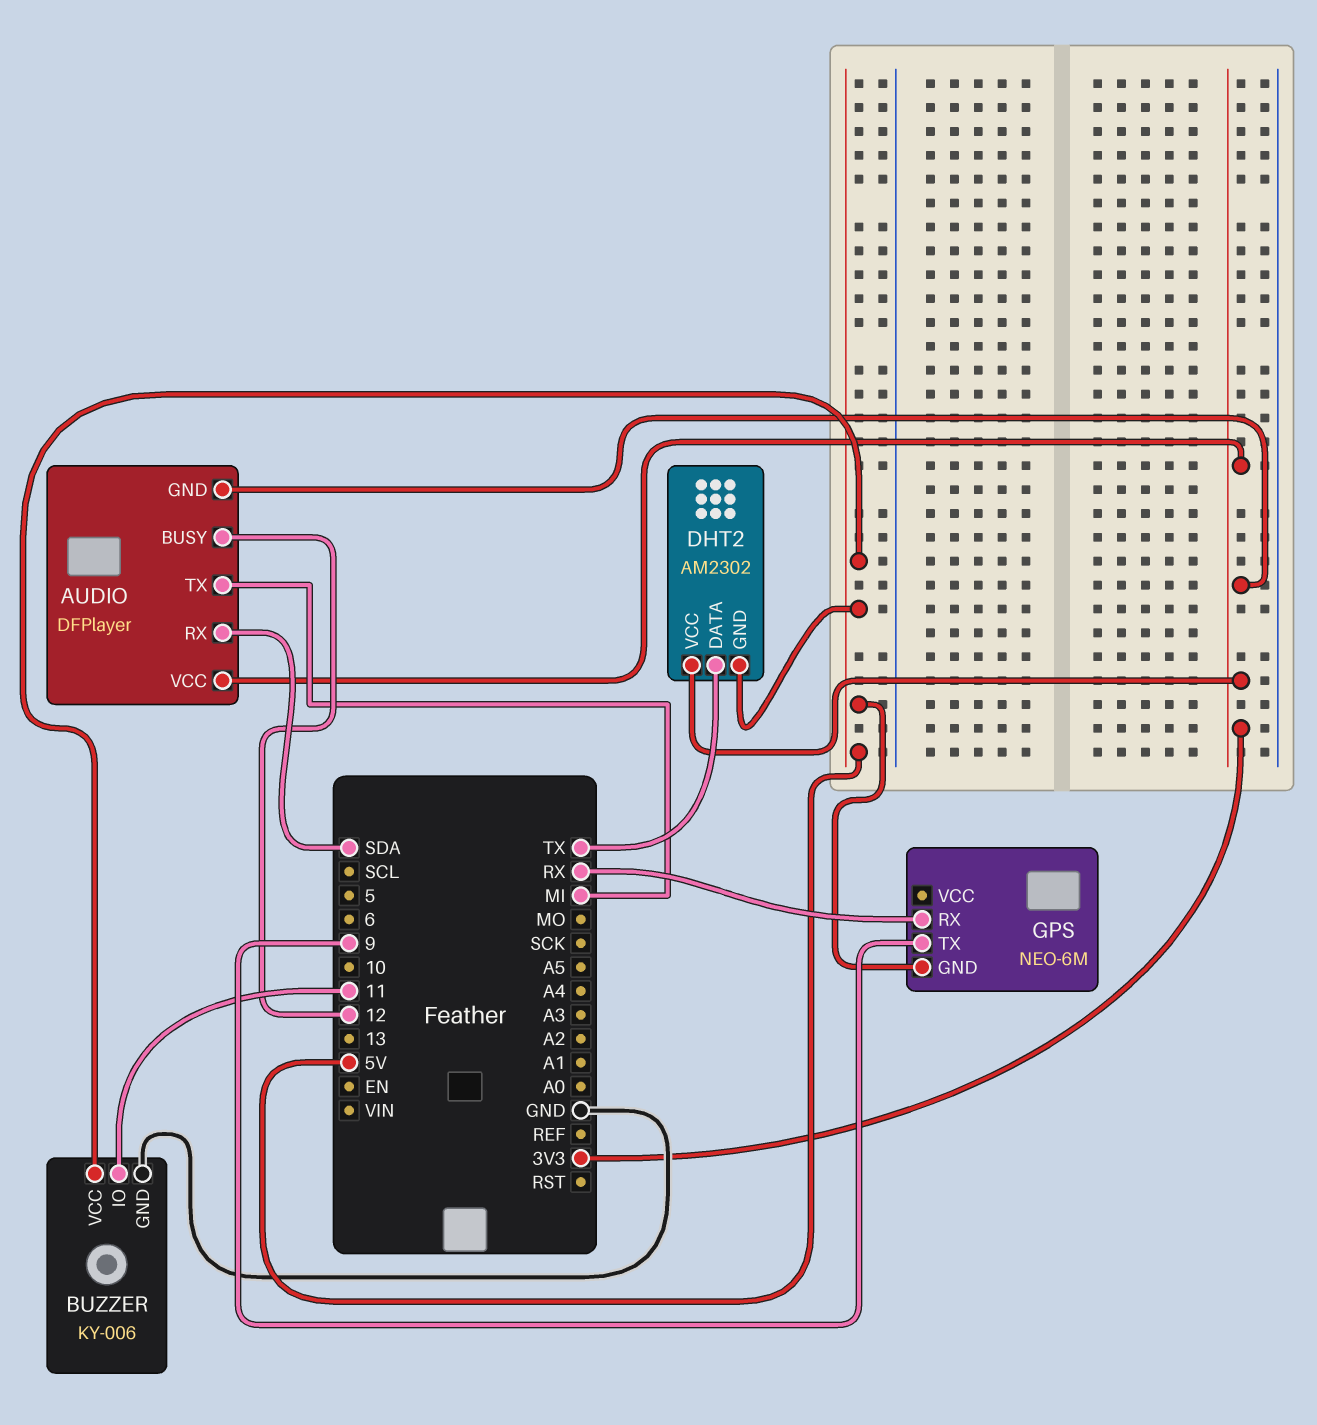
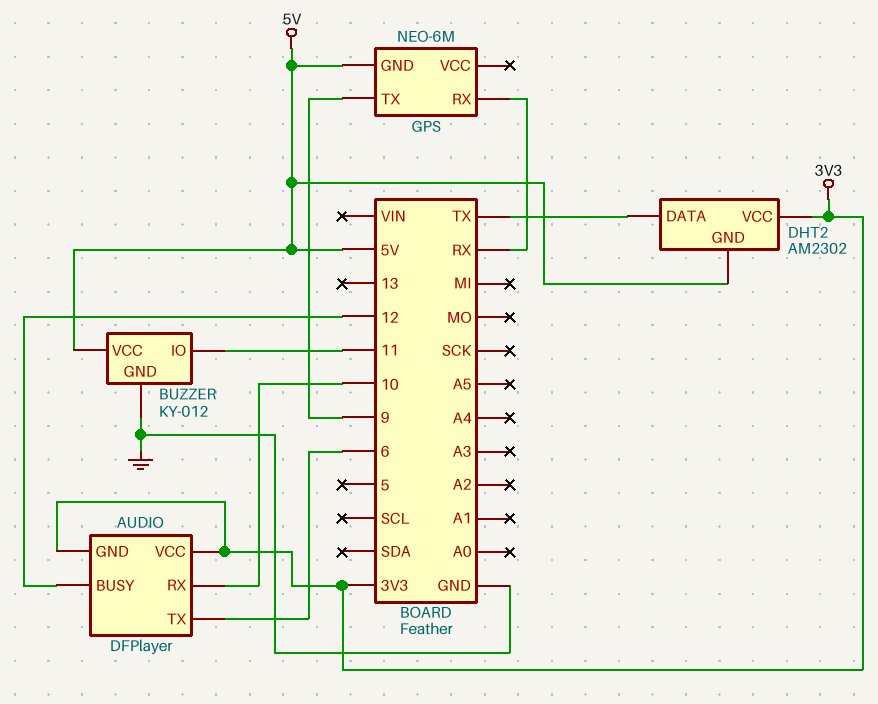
AUDIO pin RX: SDA -> 10
AUDIO pin TX: MI -> 6
BUZZER: KY-006 -> KY-012

